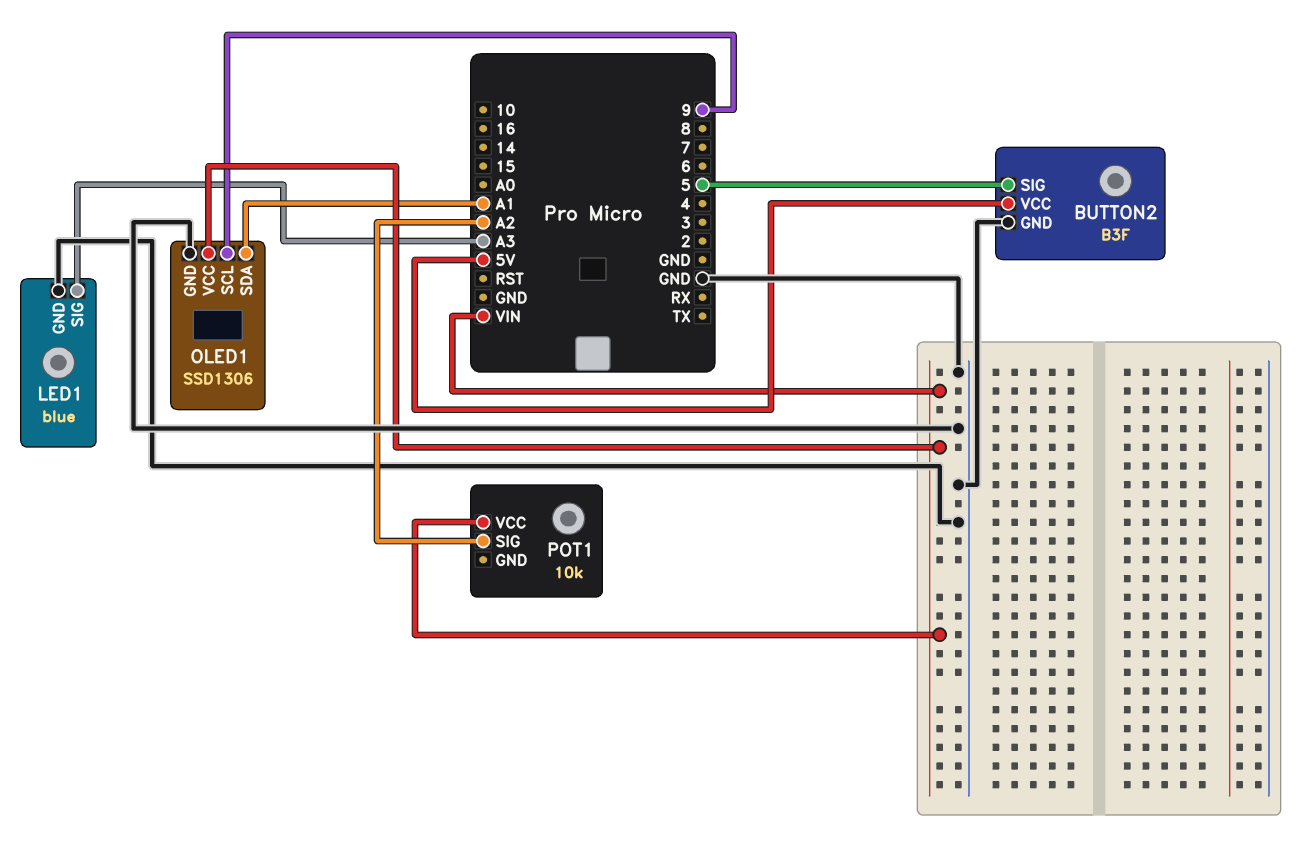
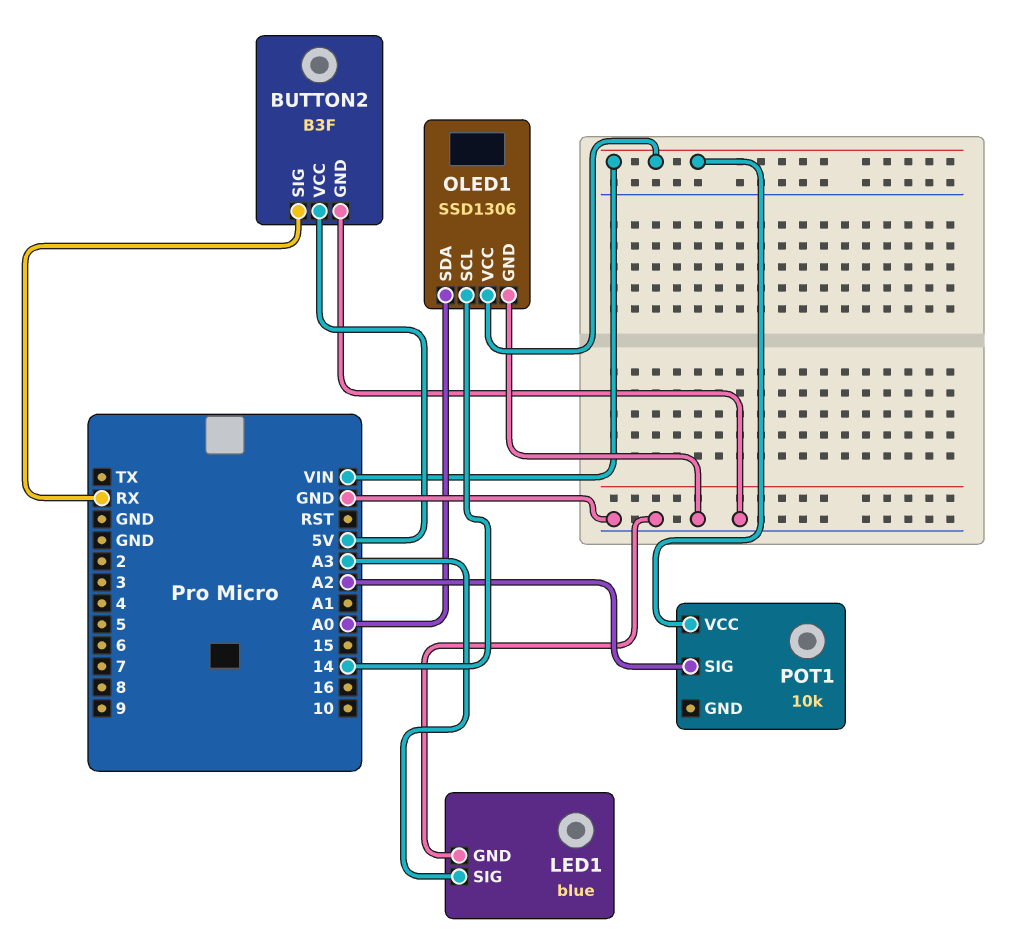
BUTTON2 pin SIG: 5 -> RX
OLED1 pin SCL: 9 -> 14
OLED1 pin SDA: A1 -> A0

